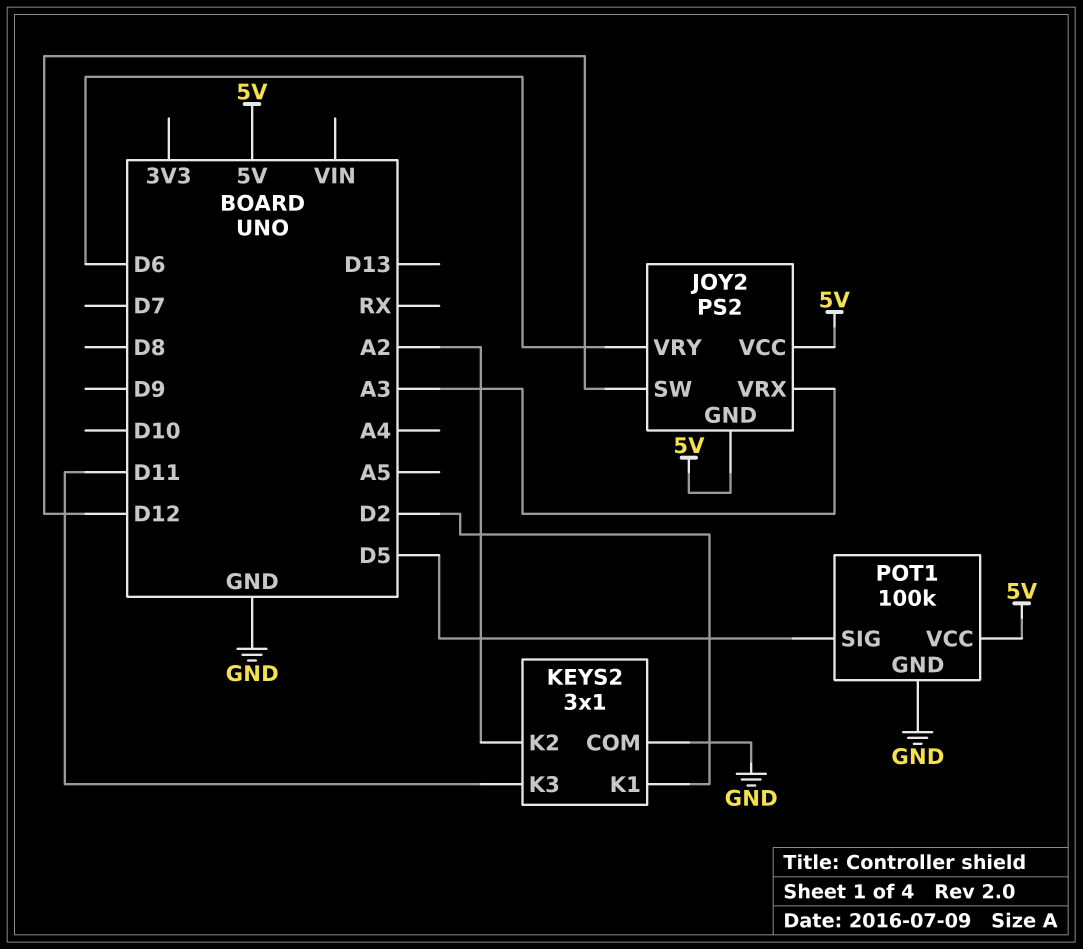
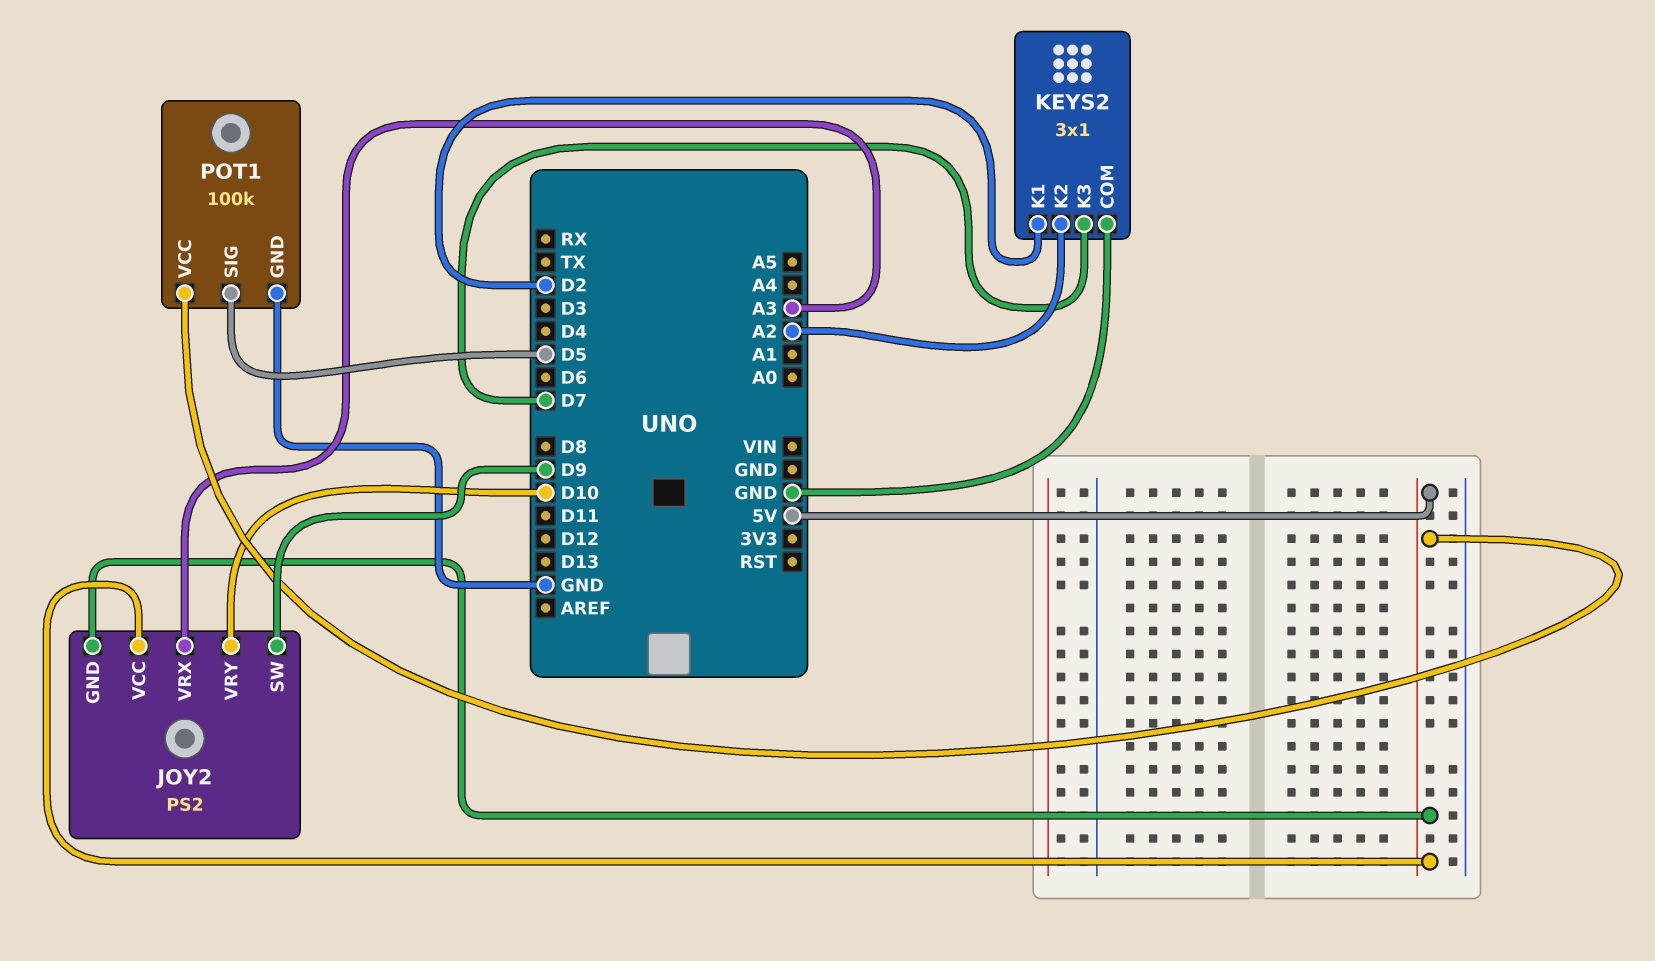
JOY2 pin SW: D12 -> D9
JOY2 pin VRY: D6 -> D10
KEYS2 pin K3: D11 -> D7

